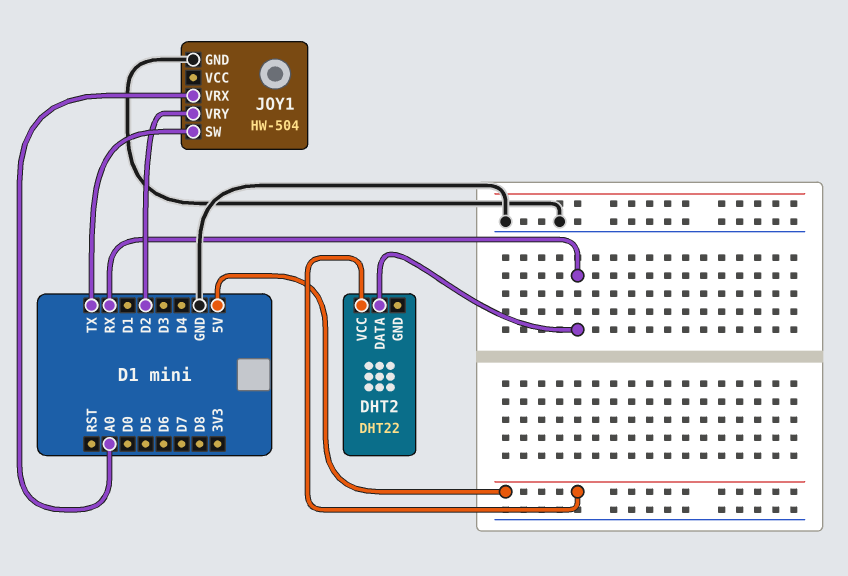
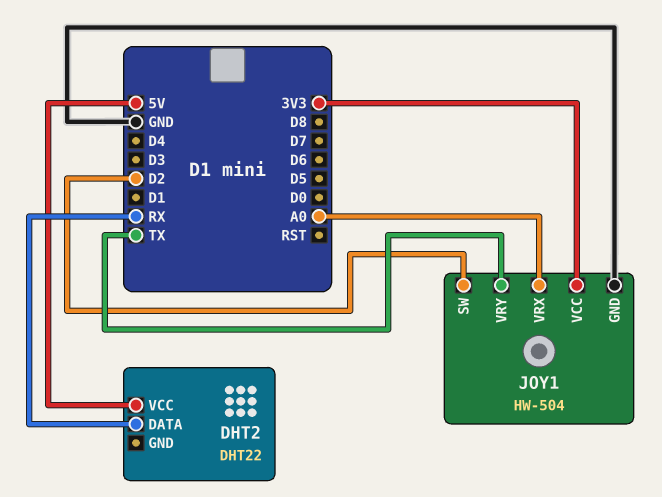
JOY1 pin SW: TX -> D2
JOY1 pin VCC: none -> 3V3
JOY1 pin VRY: D2 -> TX

